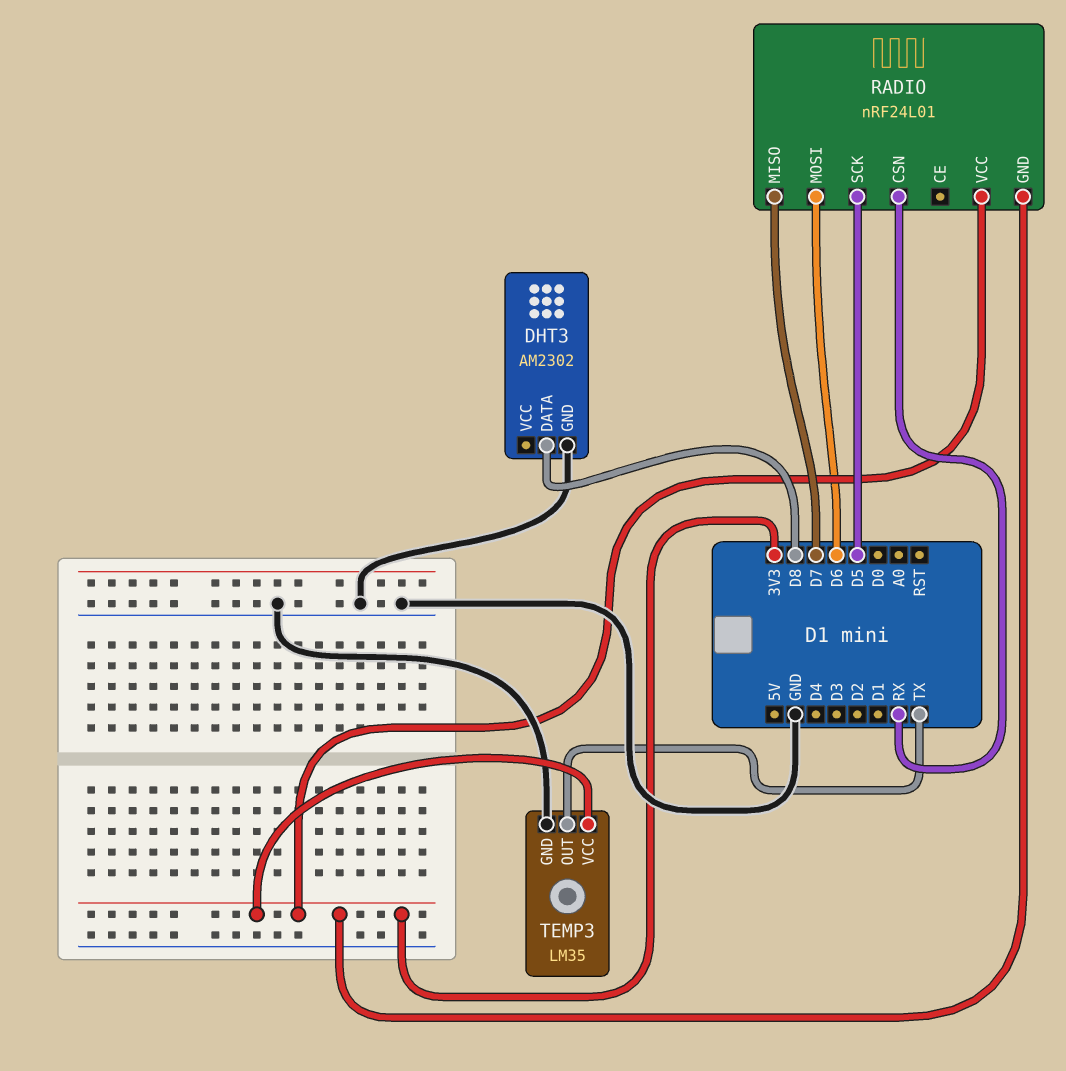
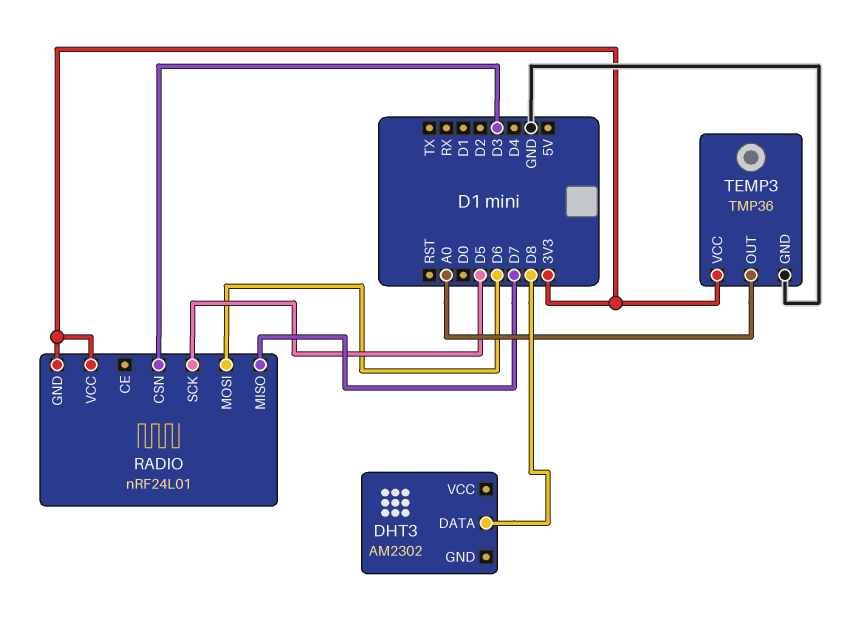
DHT3 pin GND: GND -> none
RADIO pin CSN: RX -> D3
TEMP3: LM35 -> TMP36
TEMP3 pin OUT: TX -> A0

